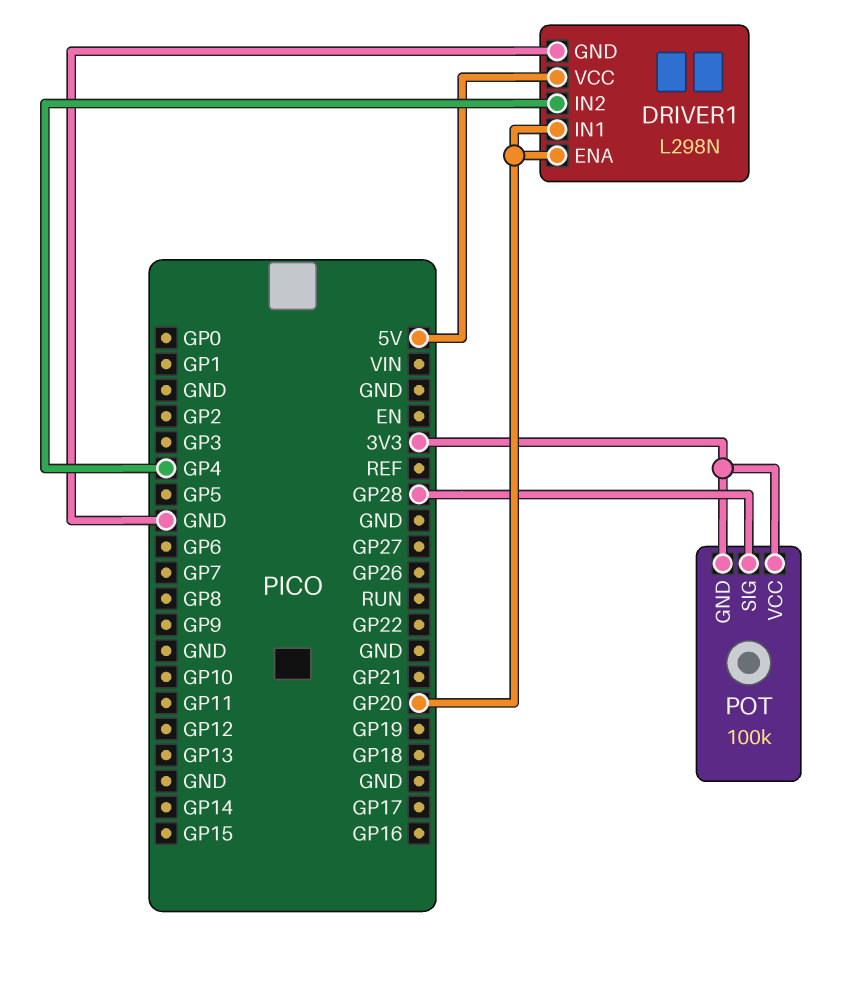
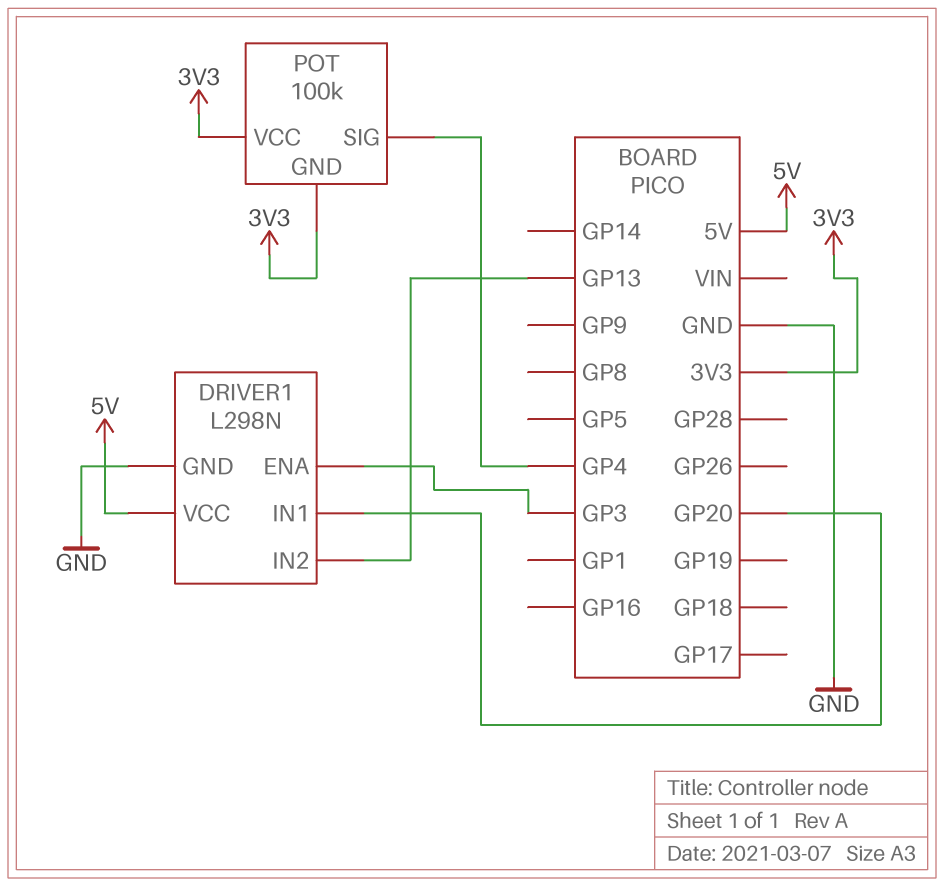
DRIVER1 pin ENA: GP20 -> GP3
DRIVER1 pin IN2: GP4 -> GP13
POT pin SIG: GP28 -> GP4

